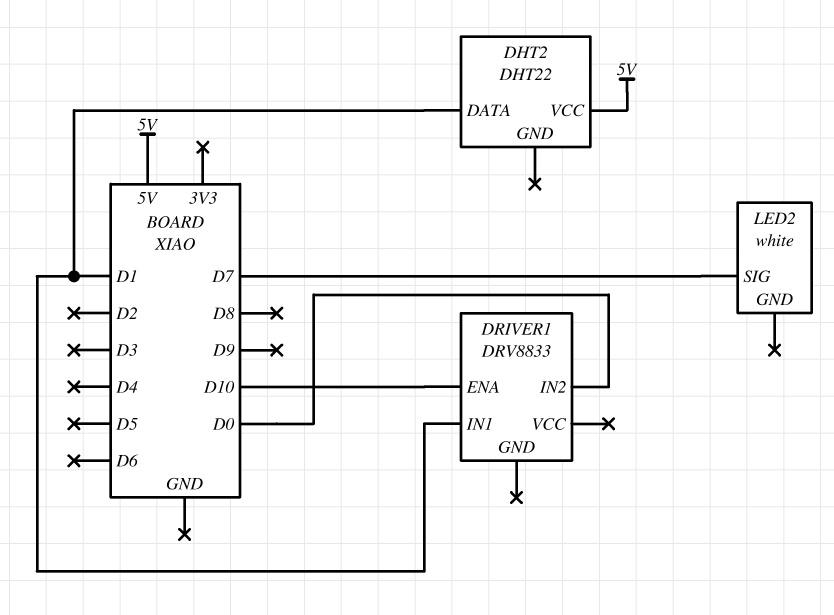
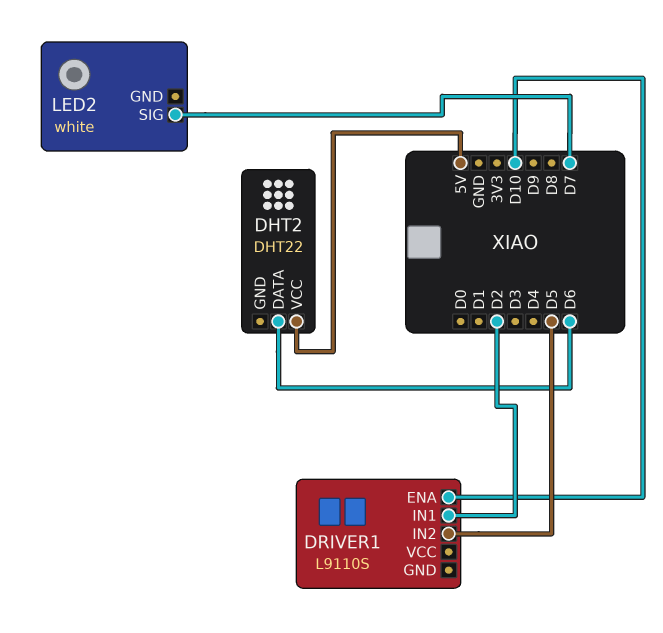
DHT2 pin DATA: D1 -> D6
DRIVER1: DRV8833 -> L9110S
DRIVER1 pin IN1: D1 -> D2
DRIVER1 pin IN2: D0 -> D5

